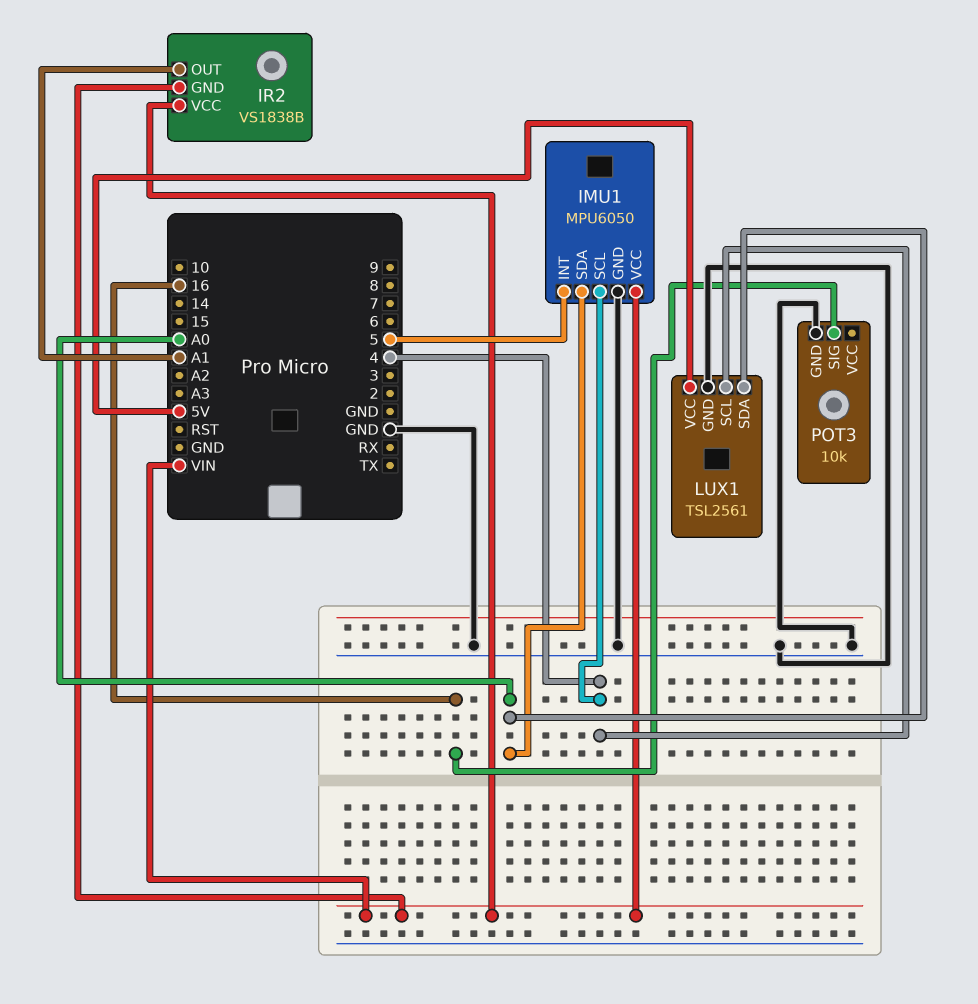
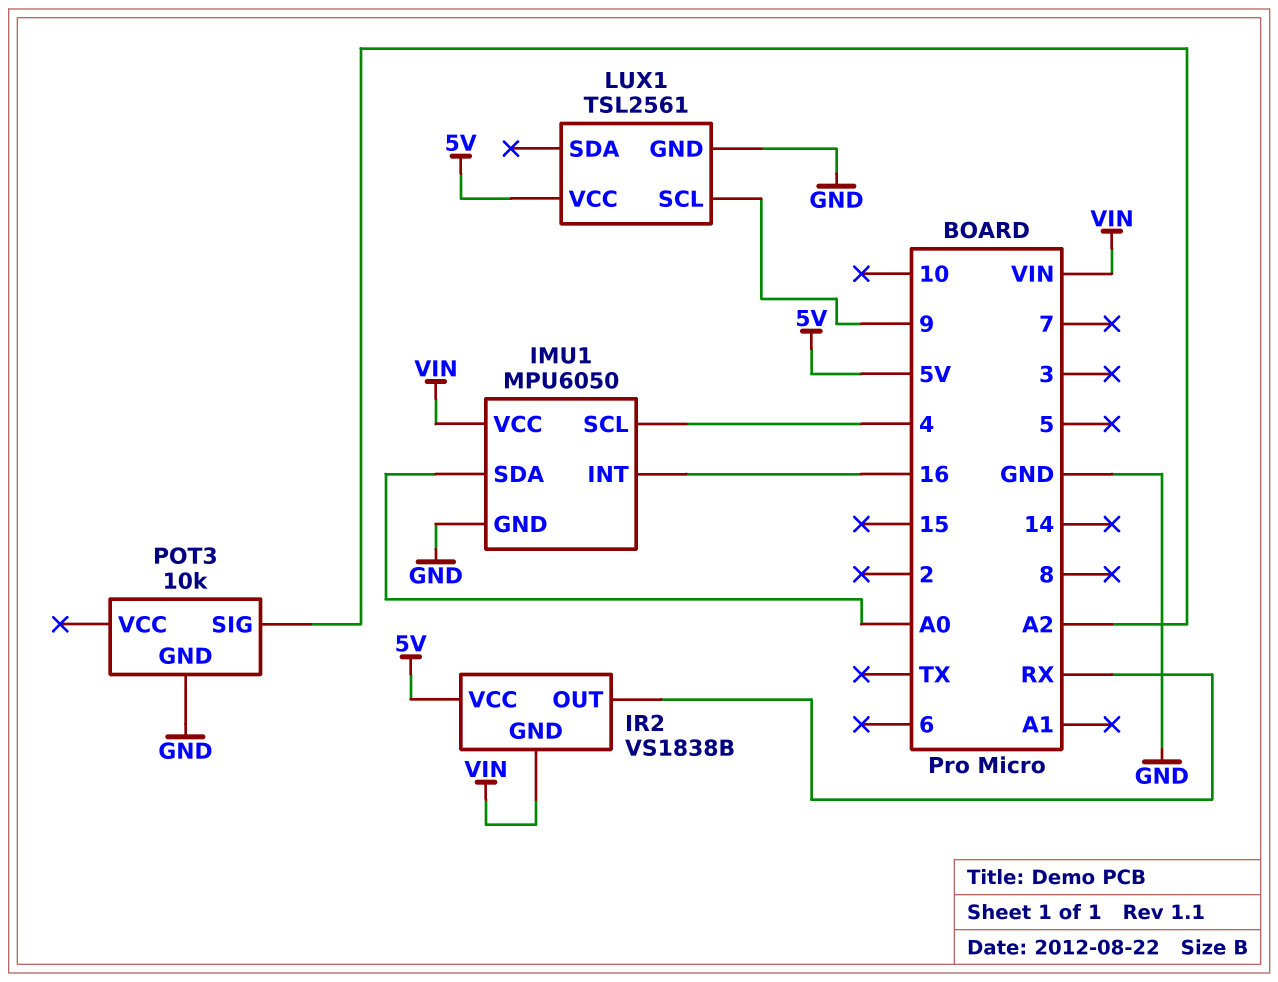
IMU1 pin INT: 5 -> 16
IR2 pin OUT: A1 -> RX
IR2 pin VCC: VIN -> 5V
LUX1 pin SCL: 4 -> 9
LUX1 pin SDA: A0 -> none
POT3 pin SIG: 16 -> A2

